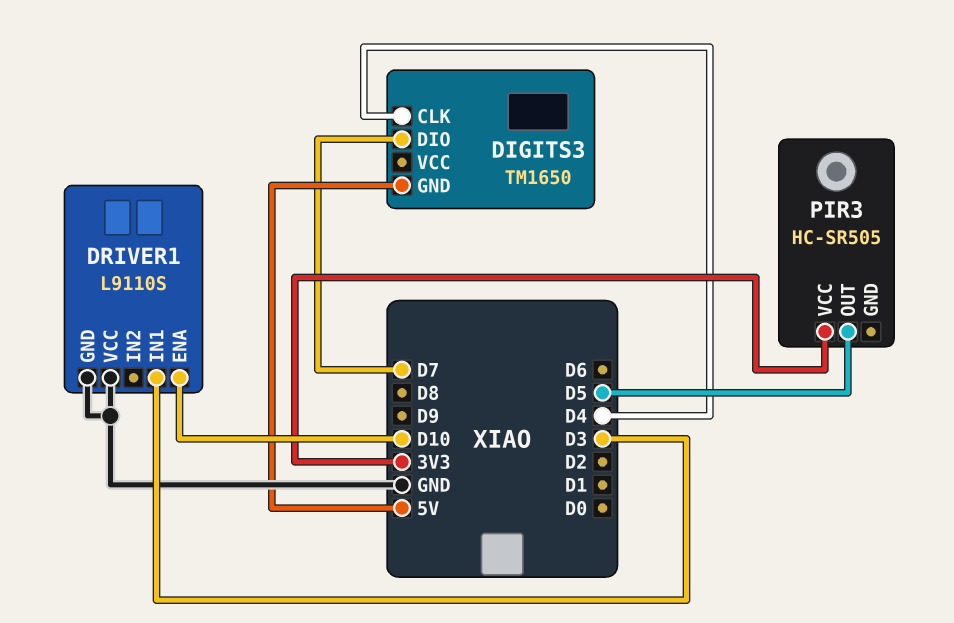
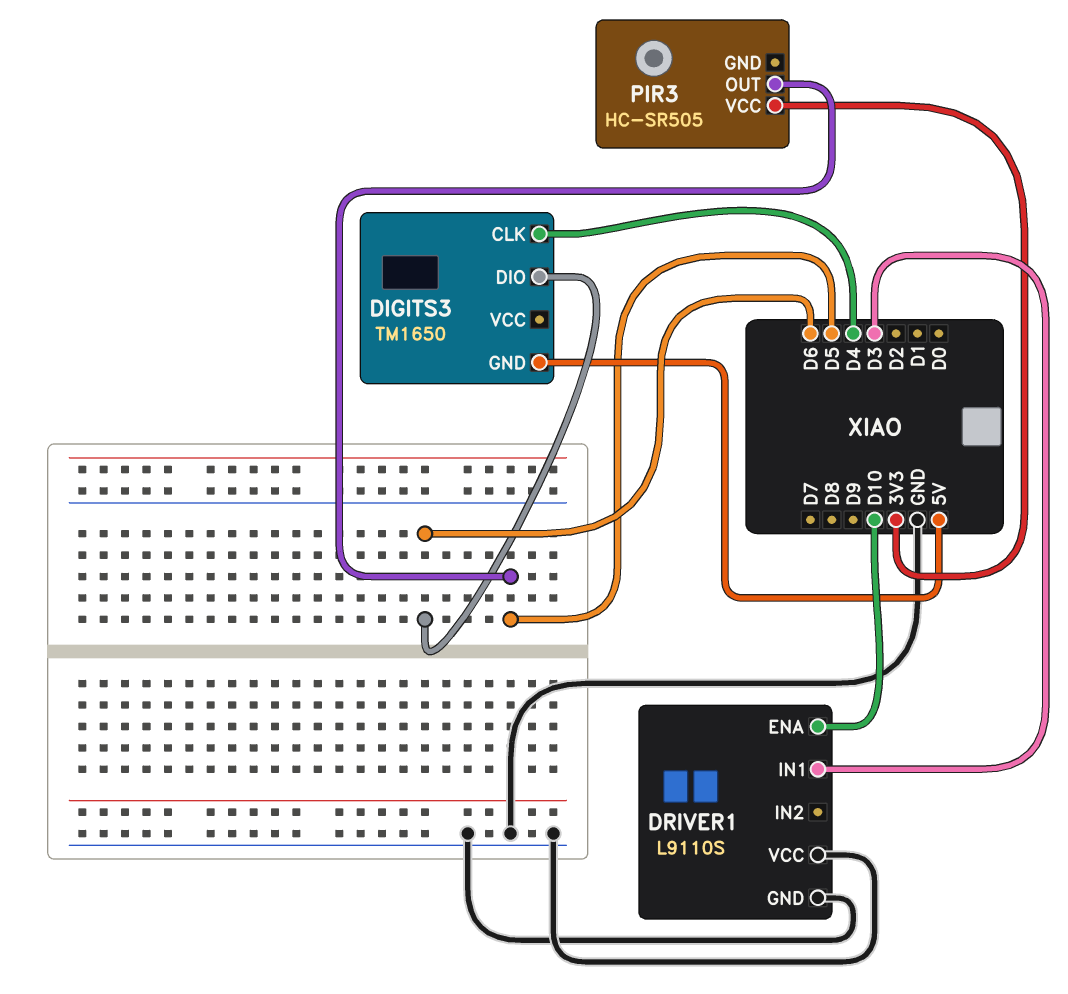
DIGITS3 pin DIO: D7 -> D6

